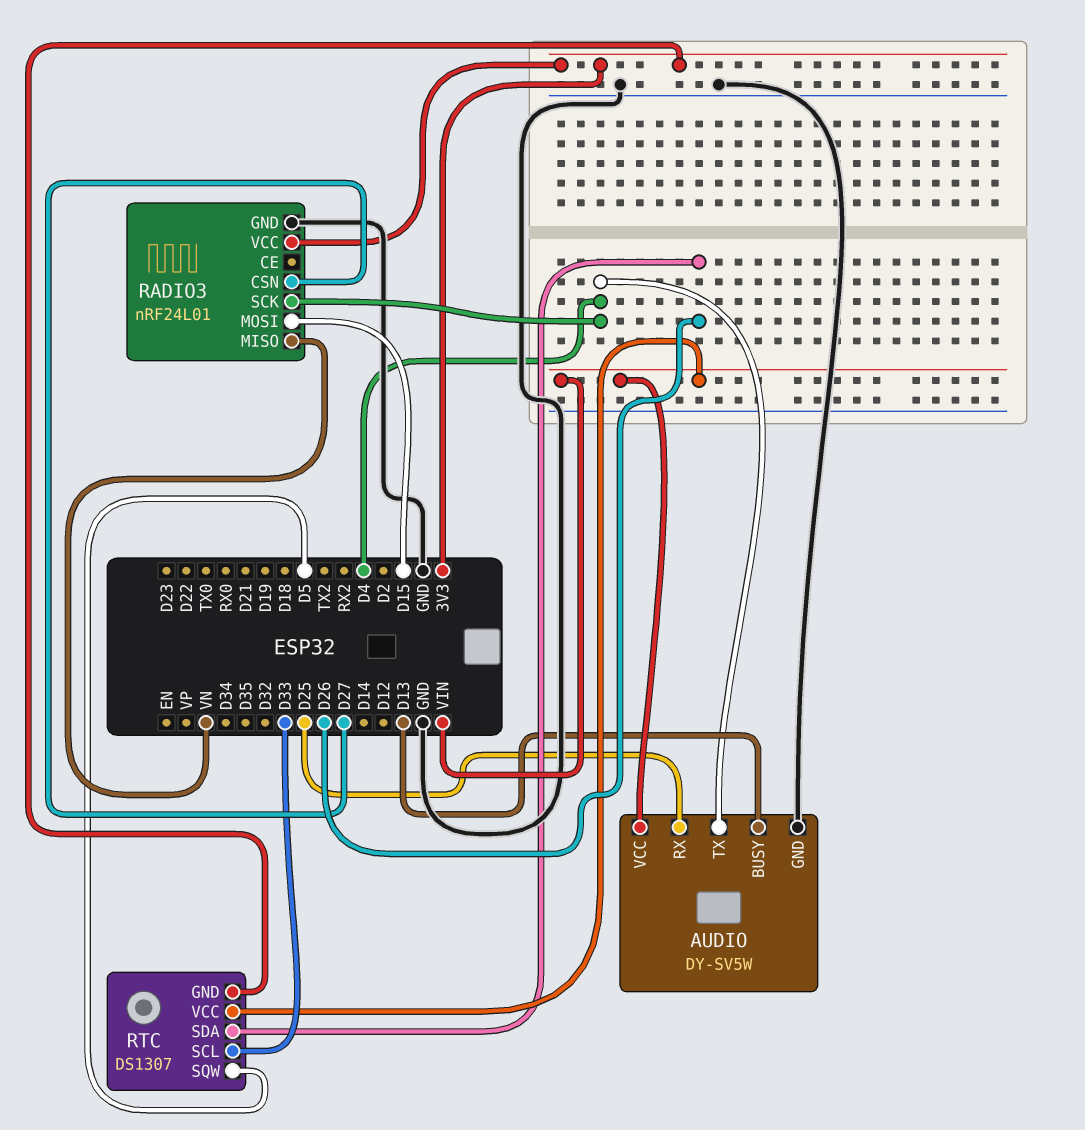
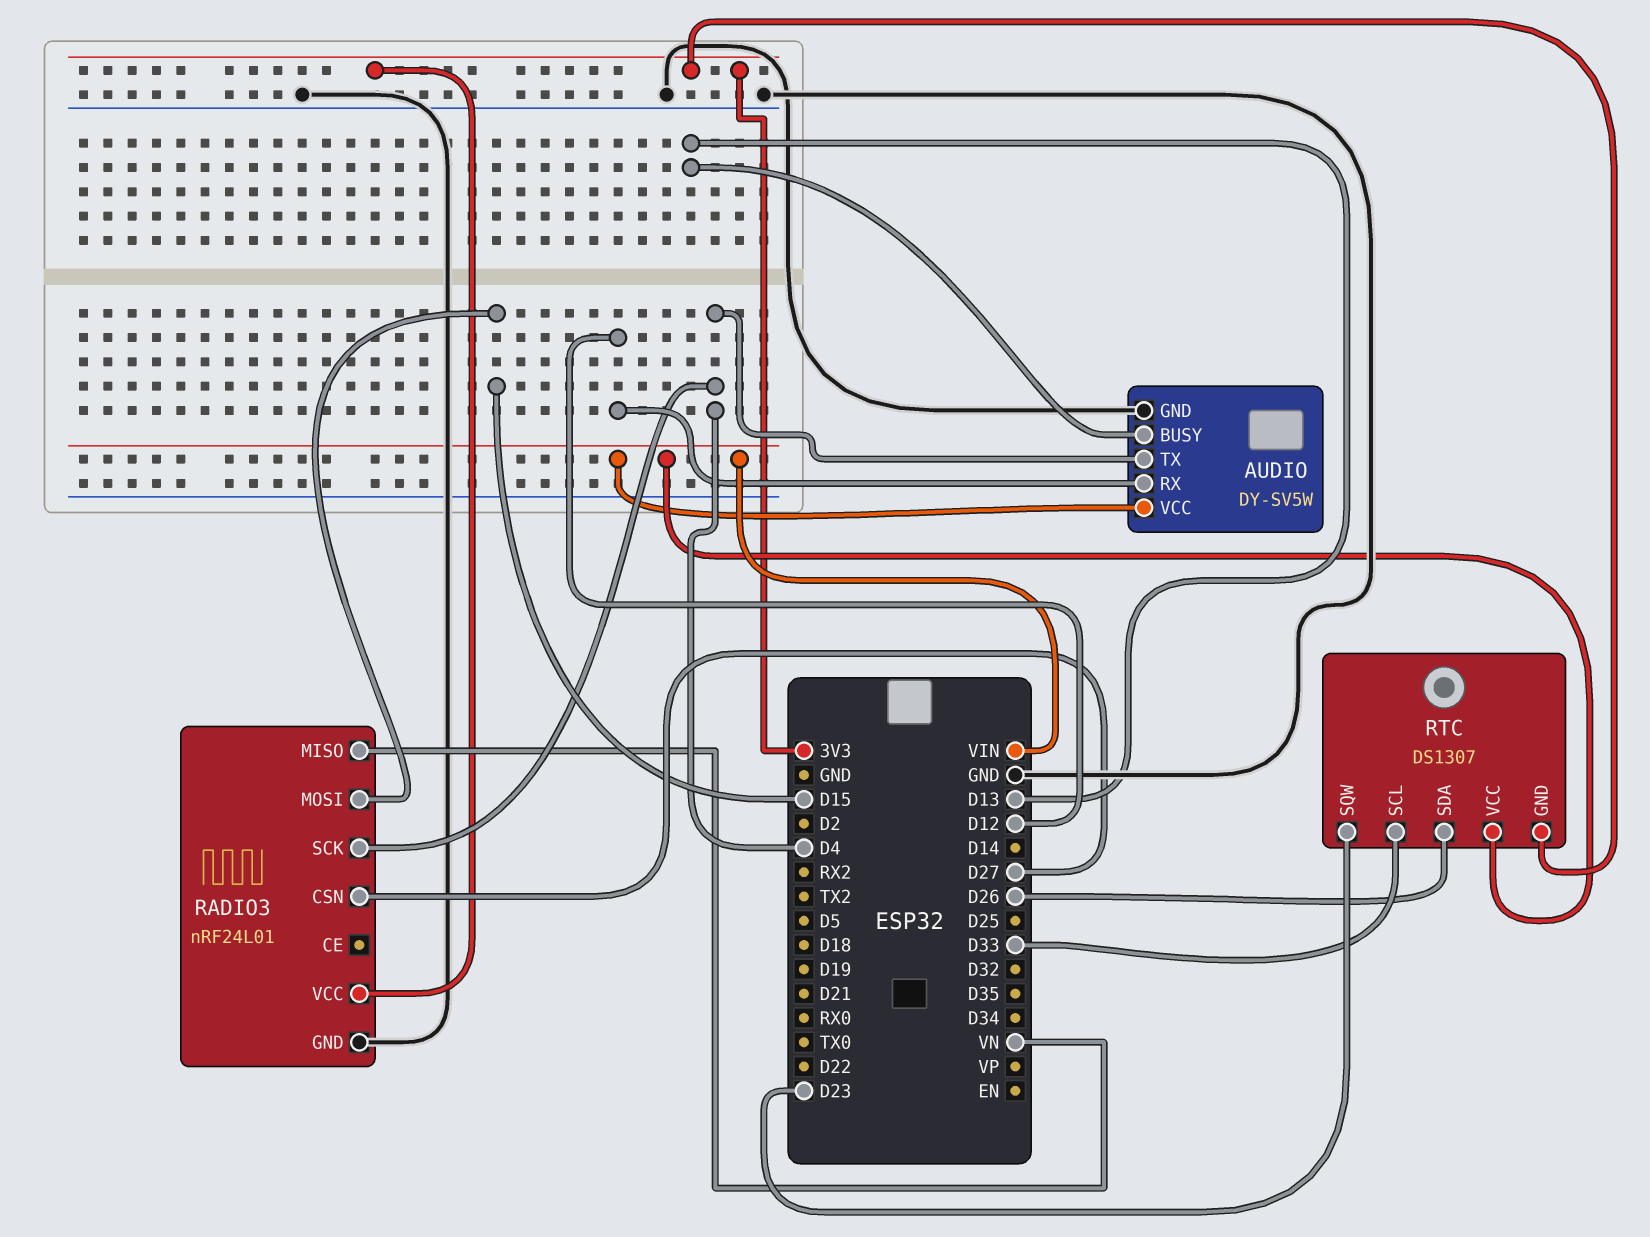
AUDIO pin RX: D25 -> D12
RTC pin SQW: D5 -> D23

